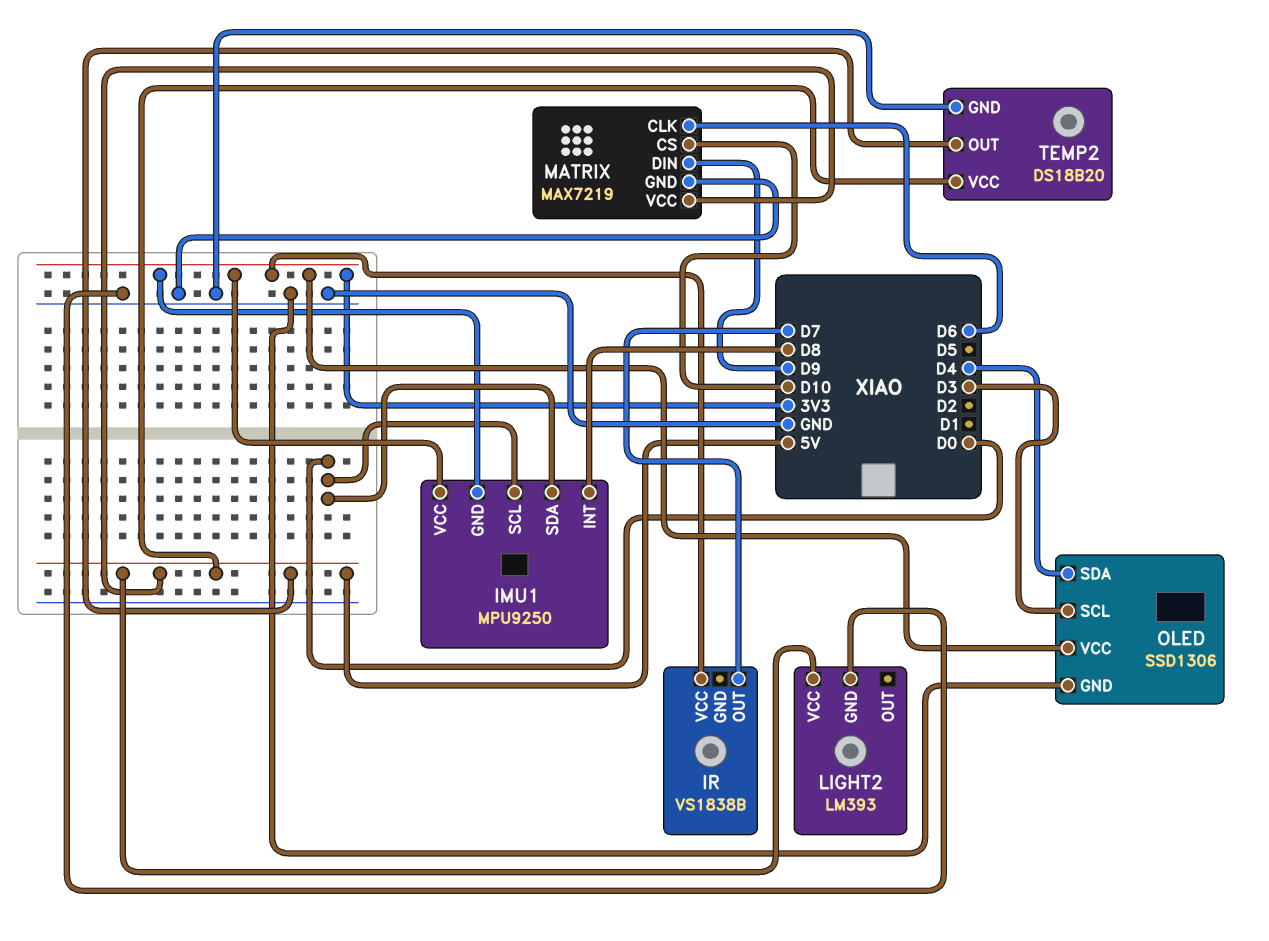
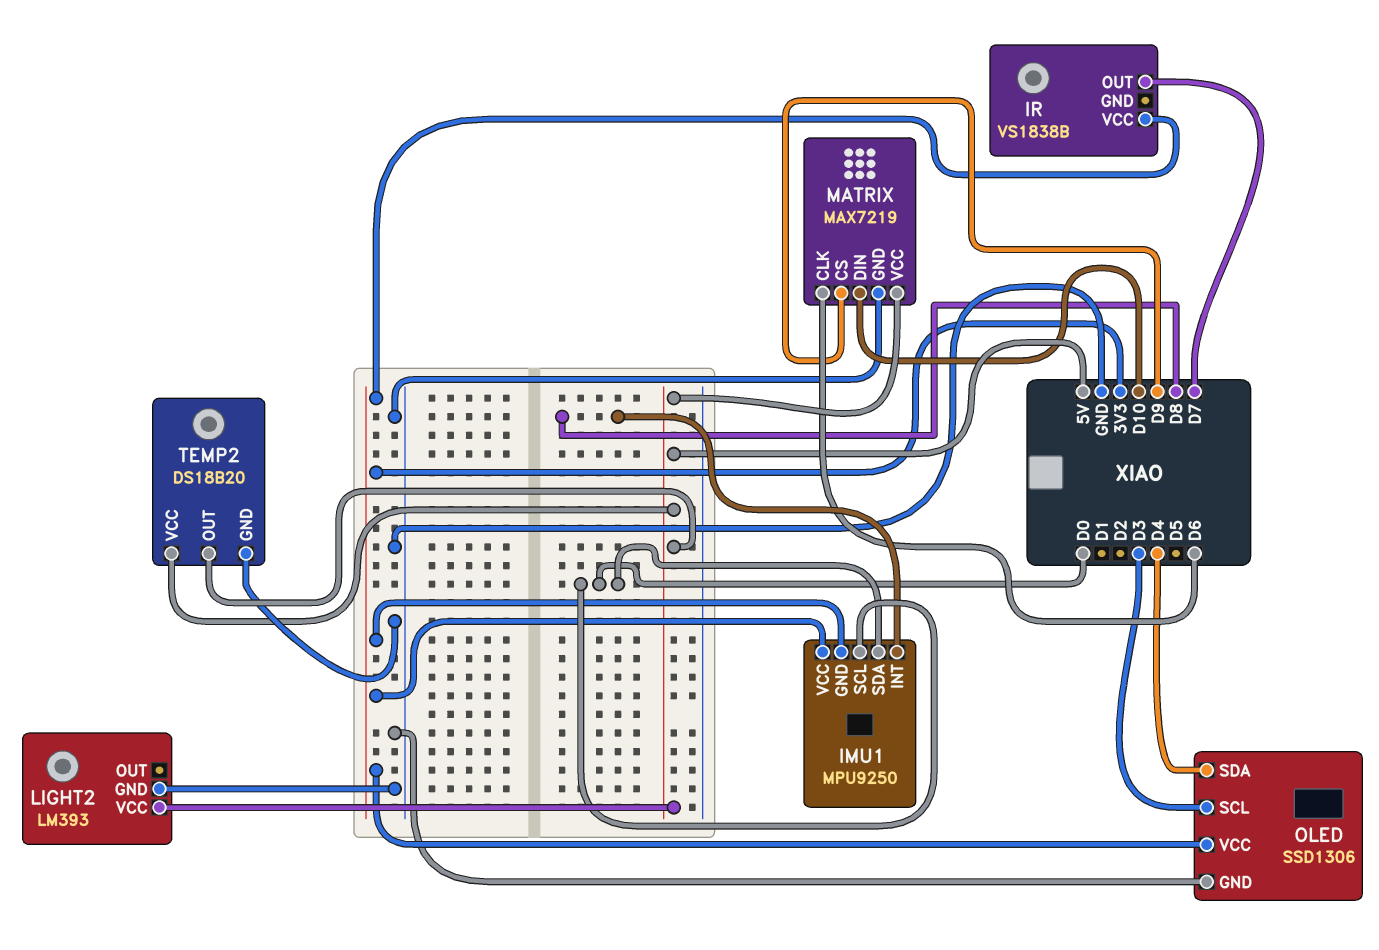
MATRIX pin CS: D10 -> D9
MATRIX pin DIN: D9 -> D10

